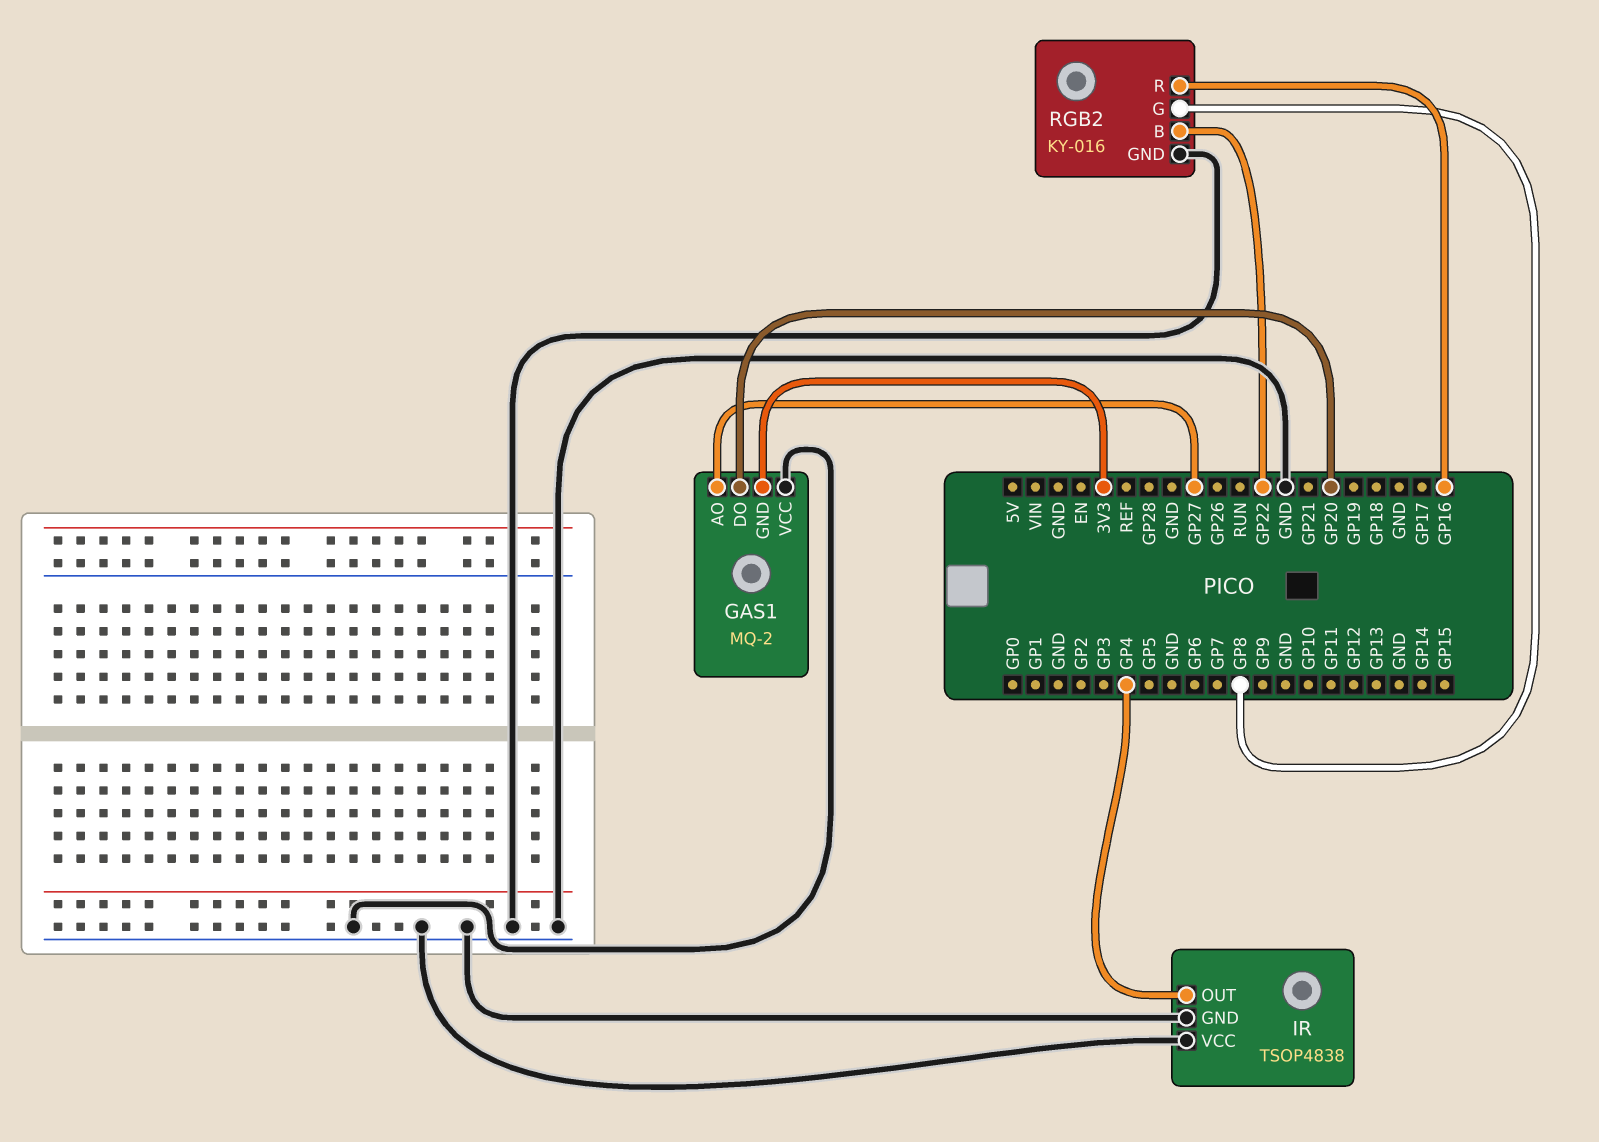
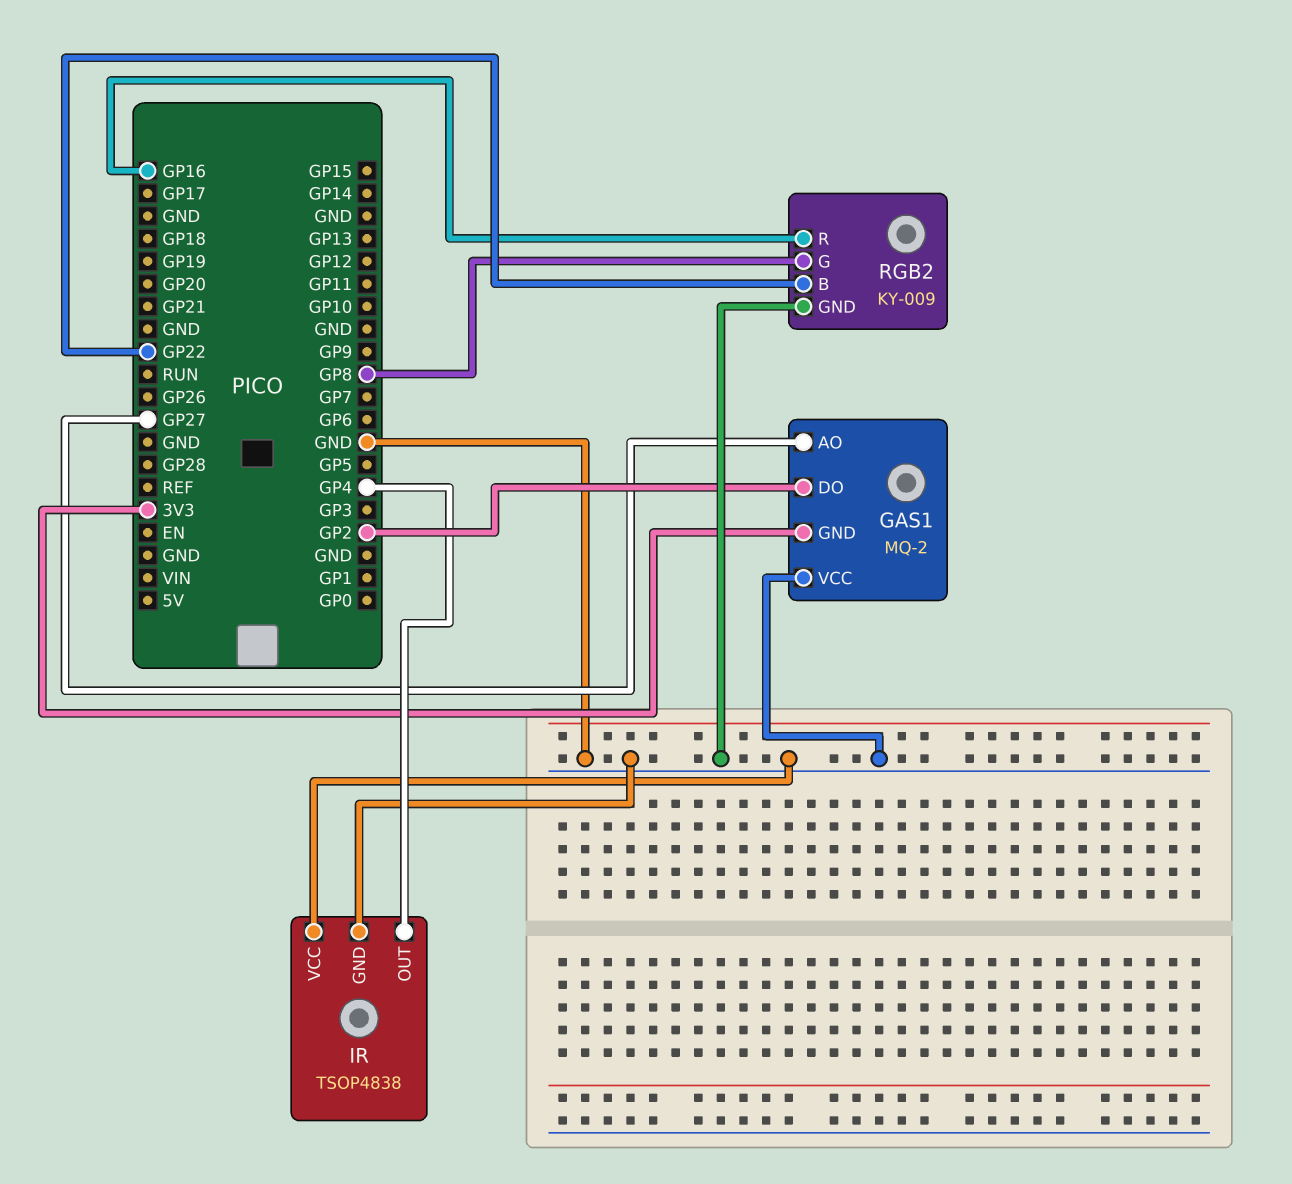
GAS1 pin DO: GP20 -> GP2
RGB2: KY-016 -> KY-009

